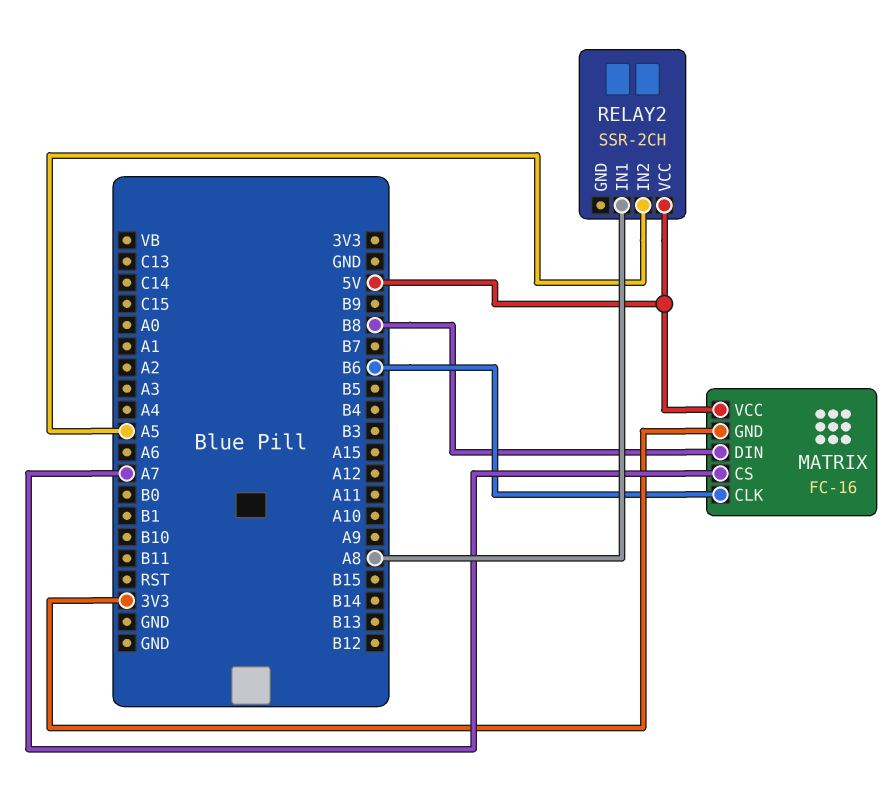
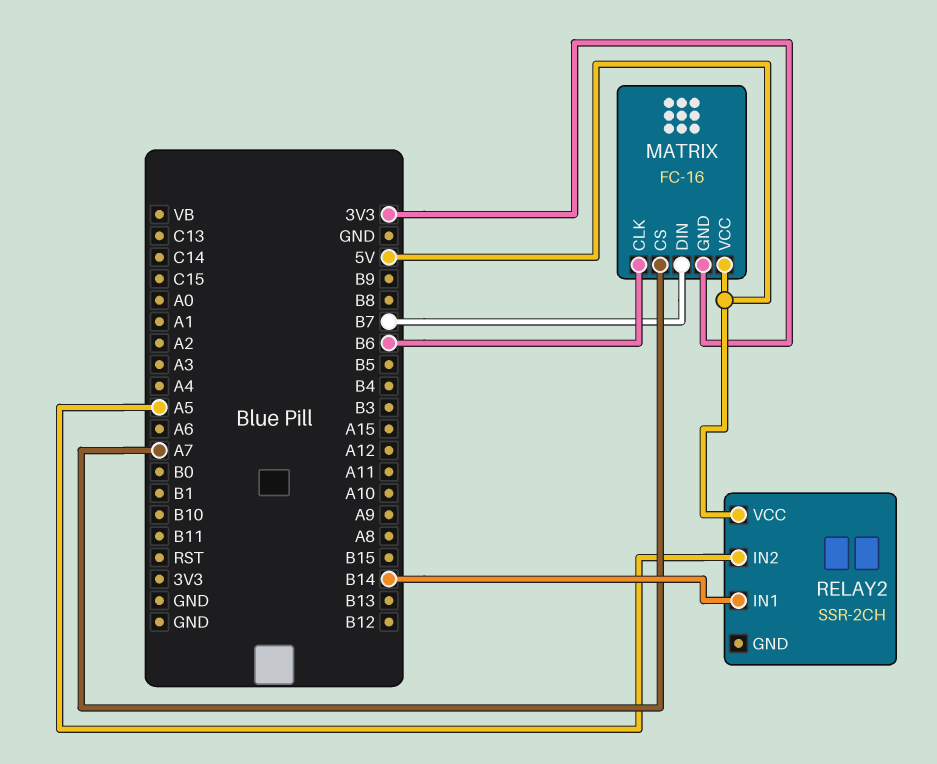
MATRIX pin DIN: B8 -> B7
RELAY2 pin IN1: A8 -> B14

